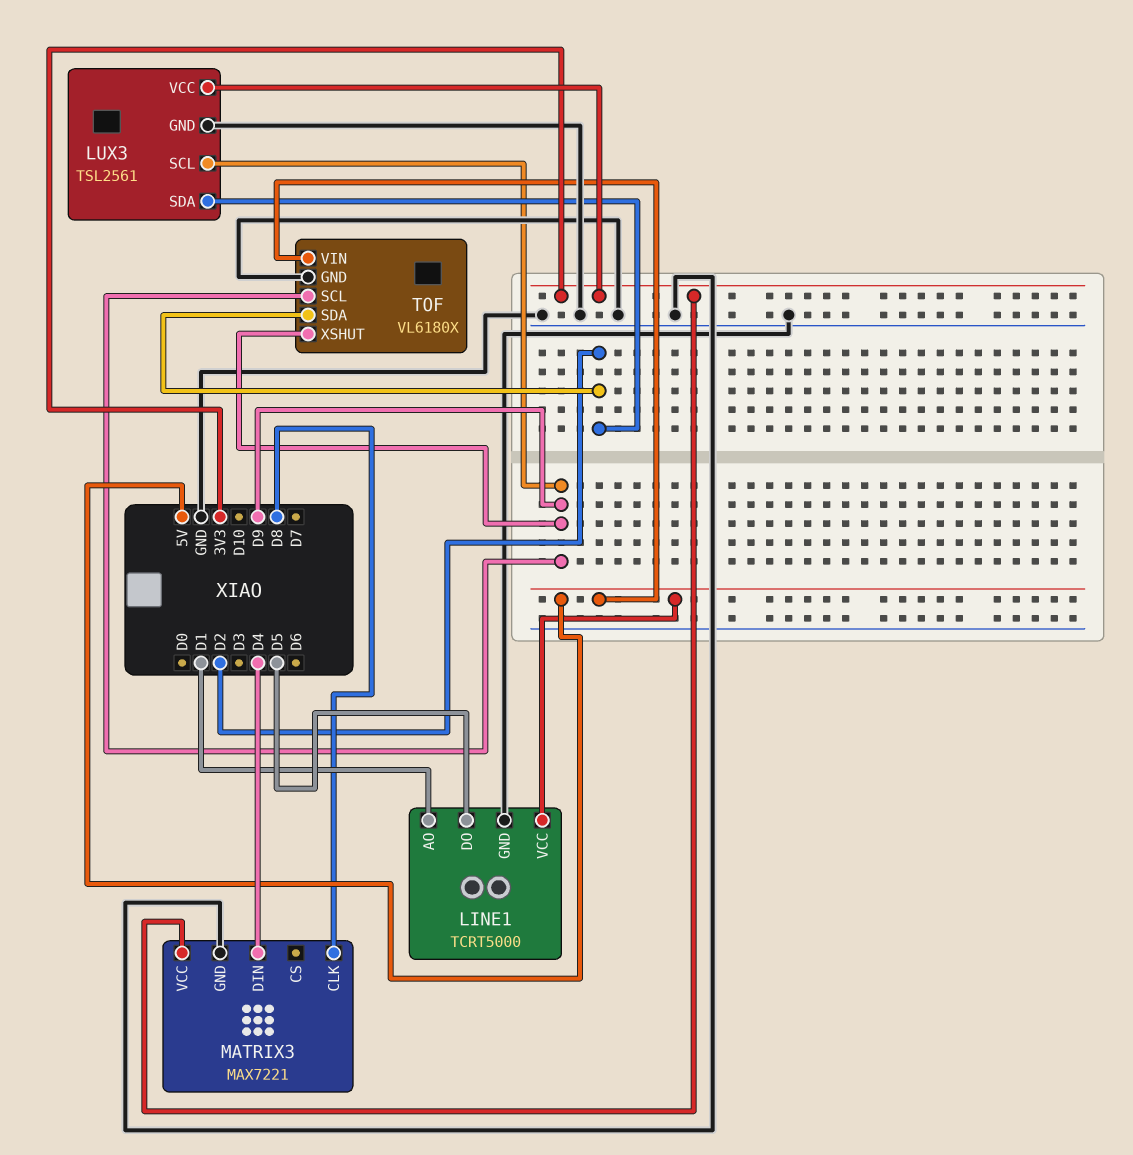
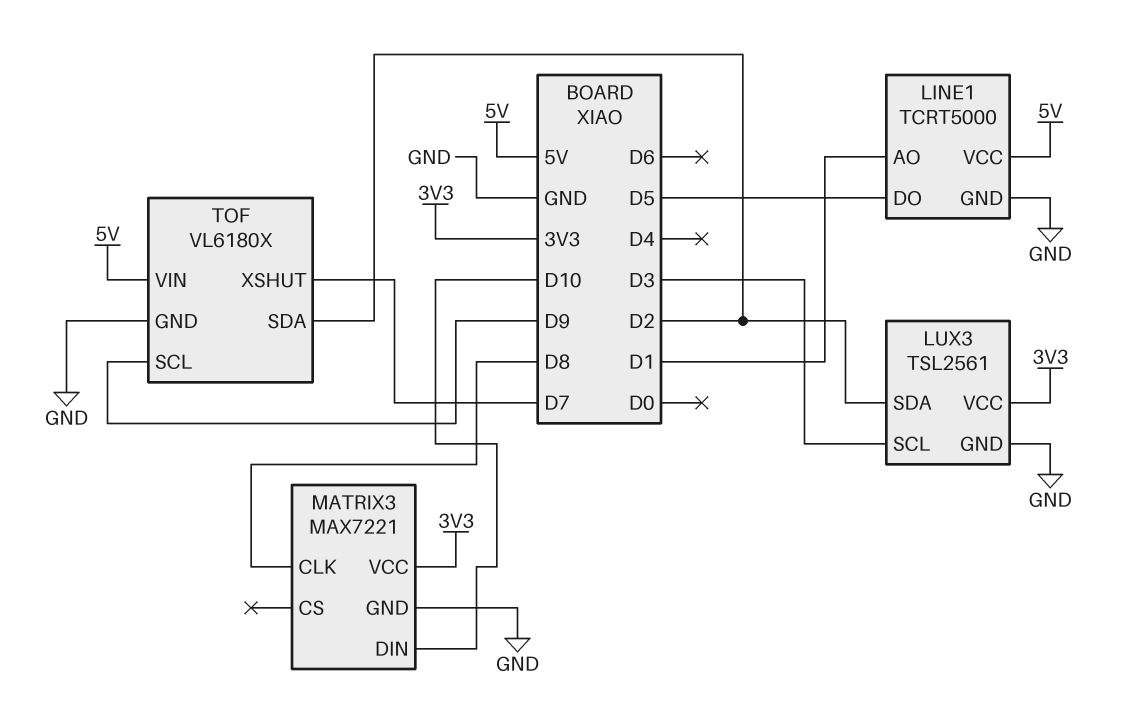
LUX3 pin SCL: D9 -> D3
MATRIX3 pin DIN: D4 -> D10
TOF pin XSHUT: D9 -> D7

